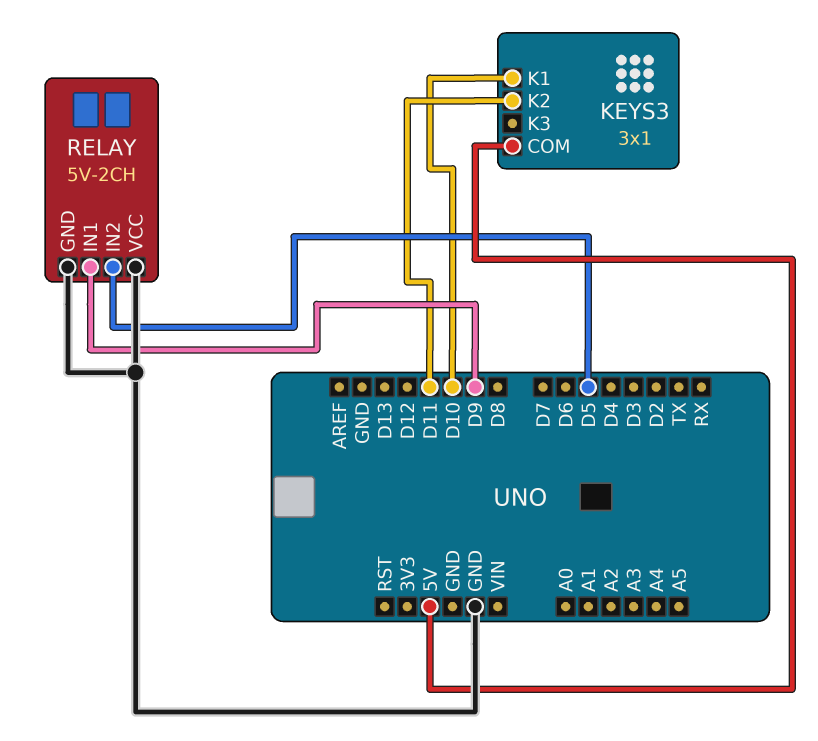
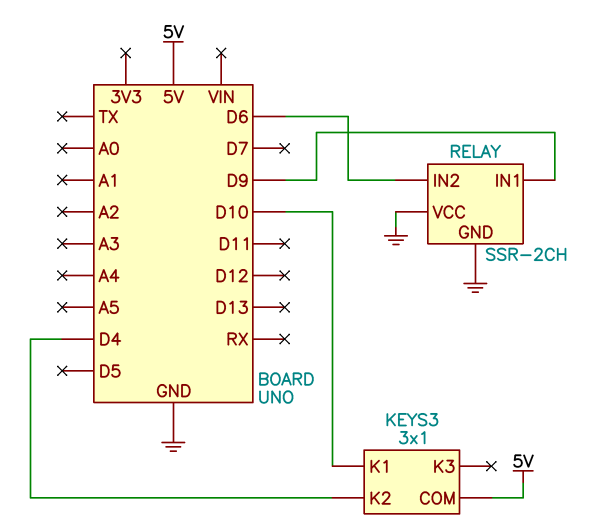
KEYS3 pin K2: D11 -> D4
RELAY: 5V-2CH -> SSR-2CH
RELAY pin IN2: D5 -> D6

